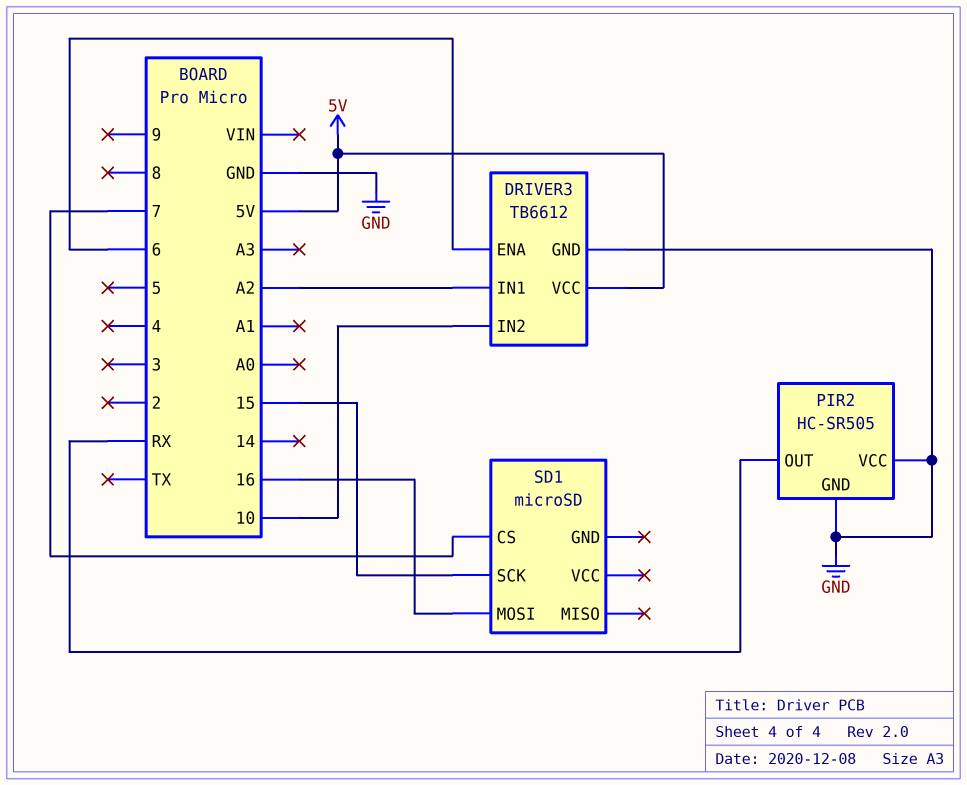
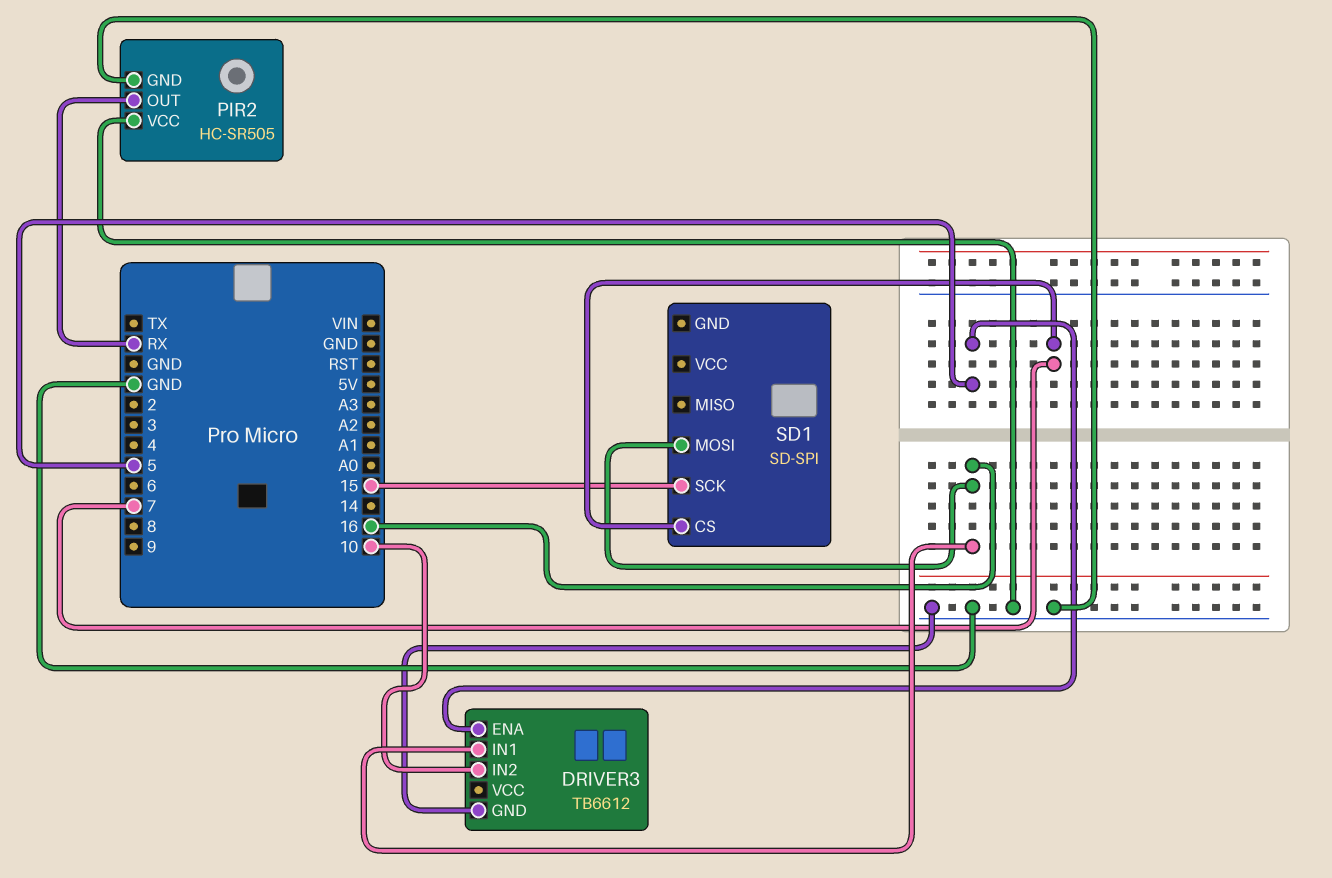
DRIVER3 pin ENA: 6 -> 5
DRIVER3 pin IN1: A2 -> 16
DRIVER3 pin VCC: 5V -> none
SD1: microSD -> SD-SPI

